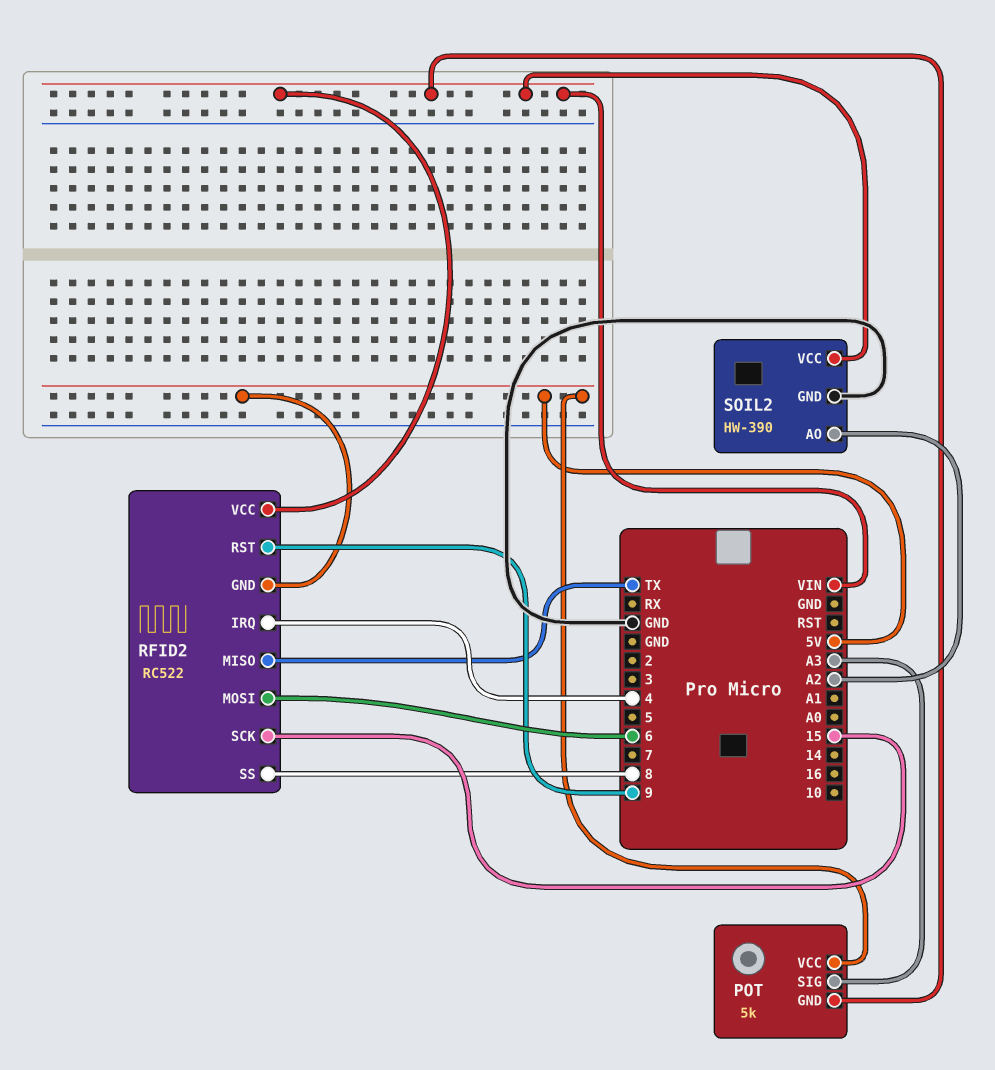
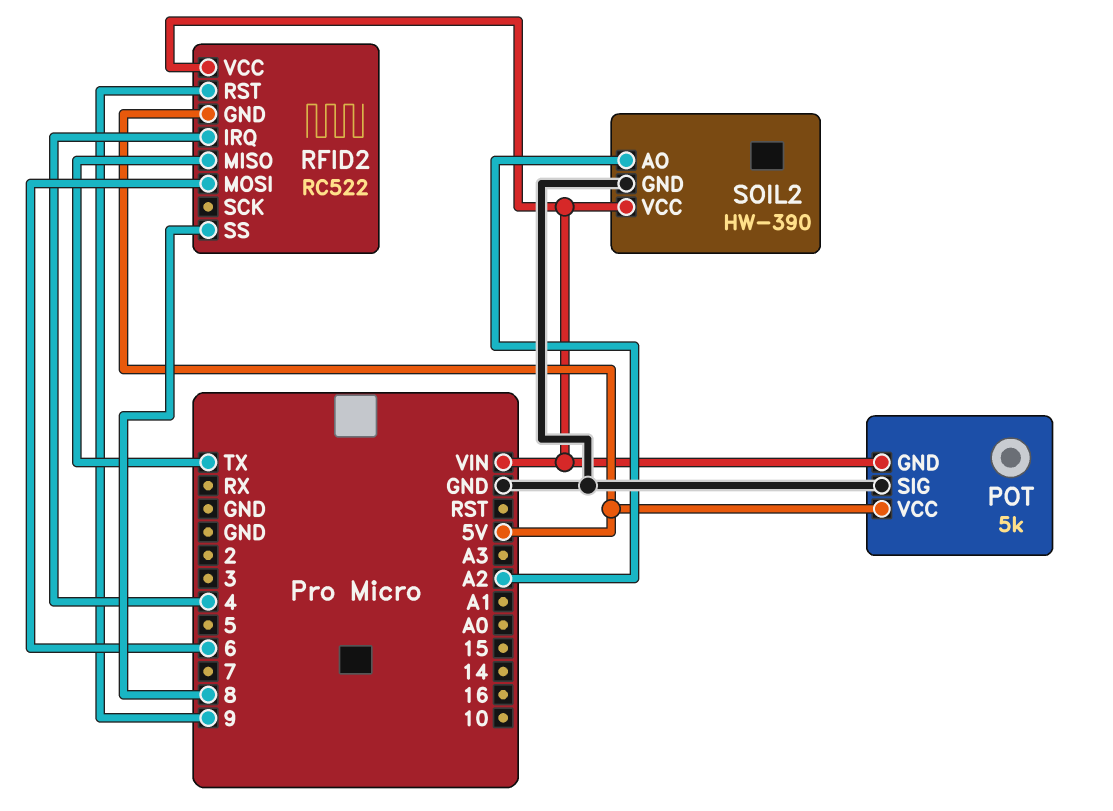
POT pin SIG: A3 -> GND
RFID2 pin SCK: 15 -> none

